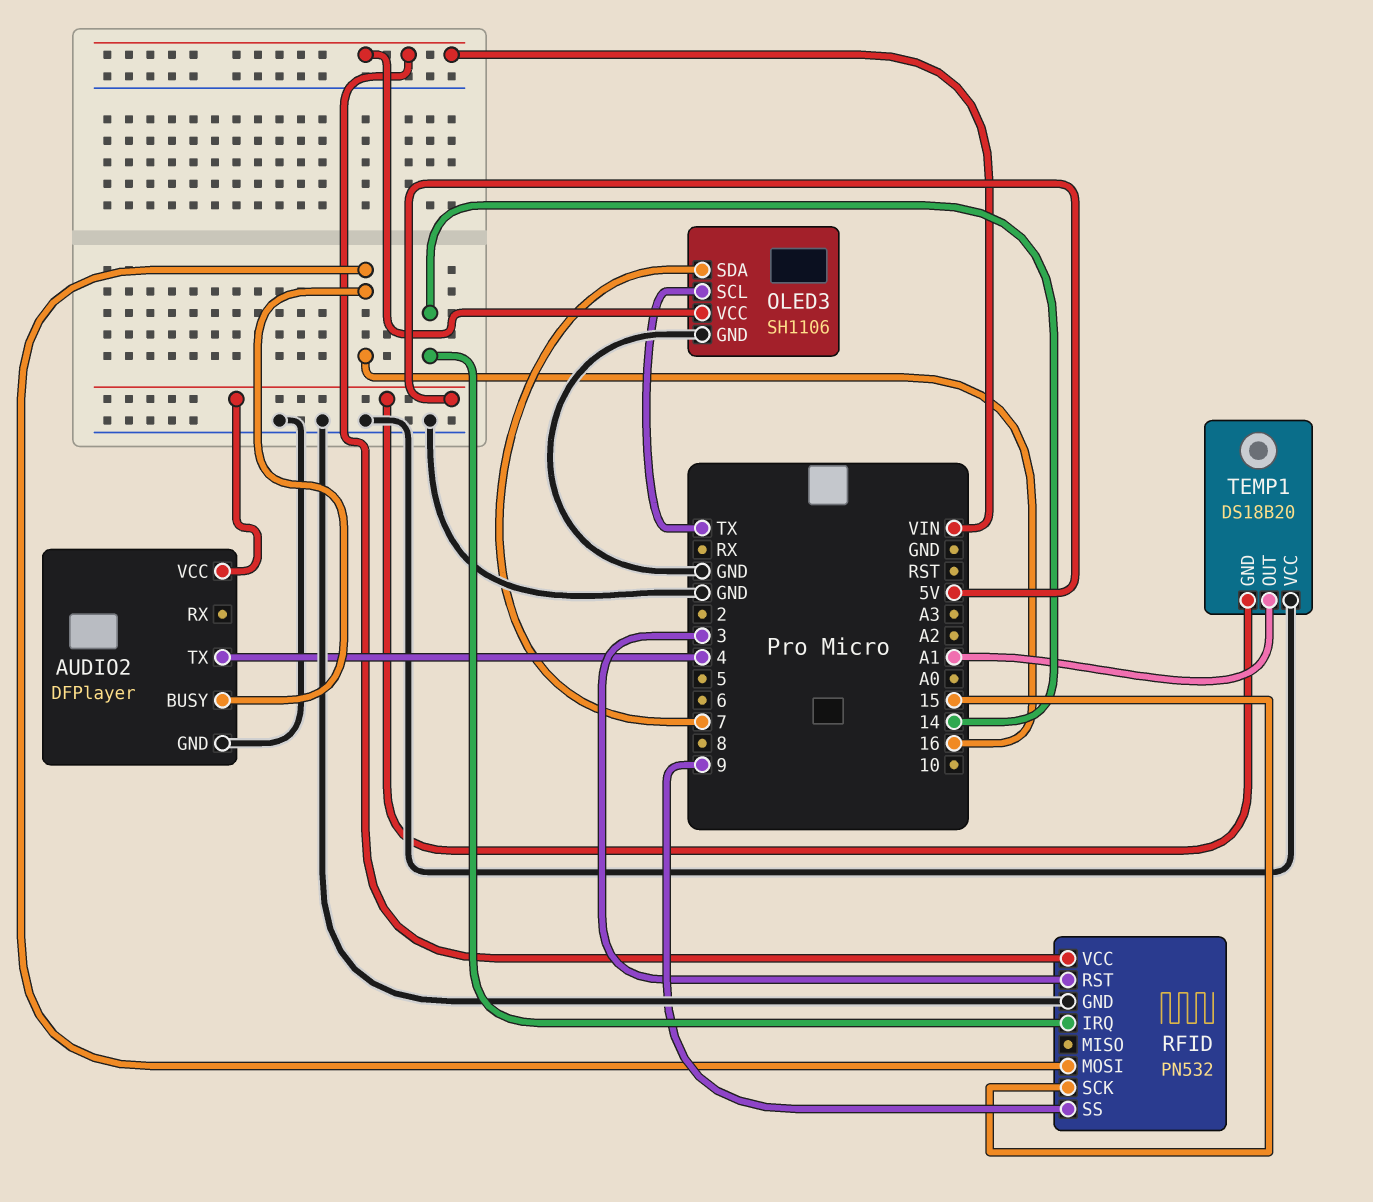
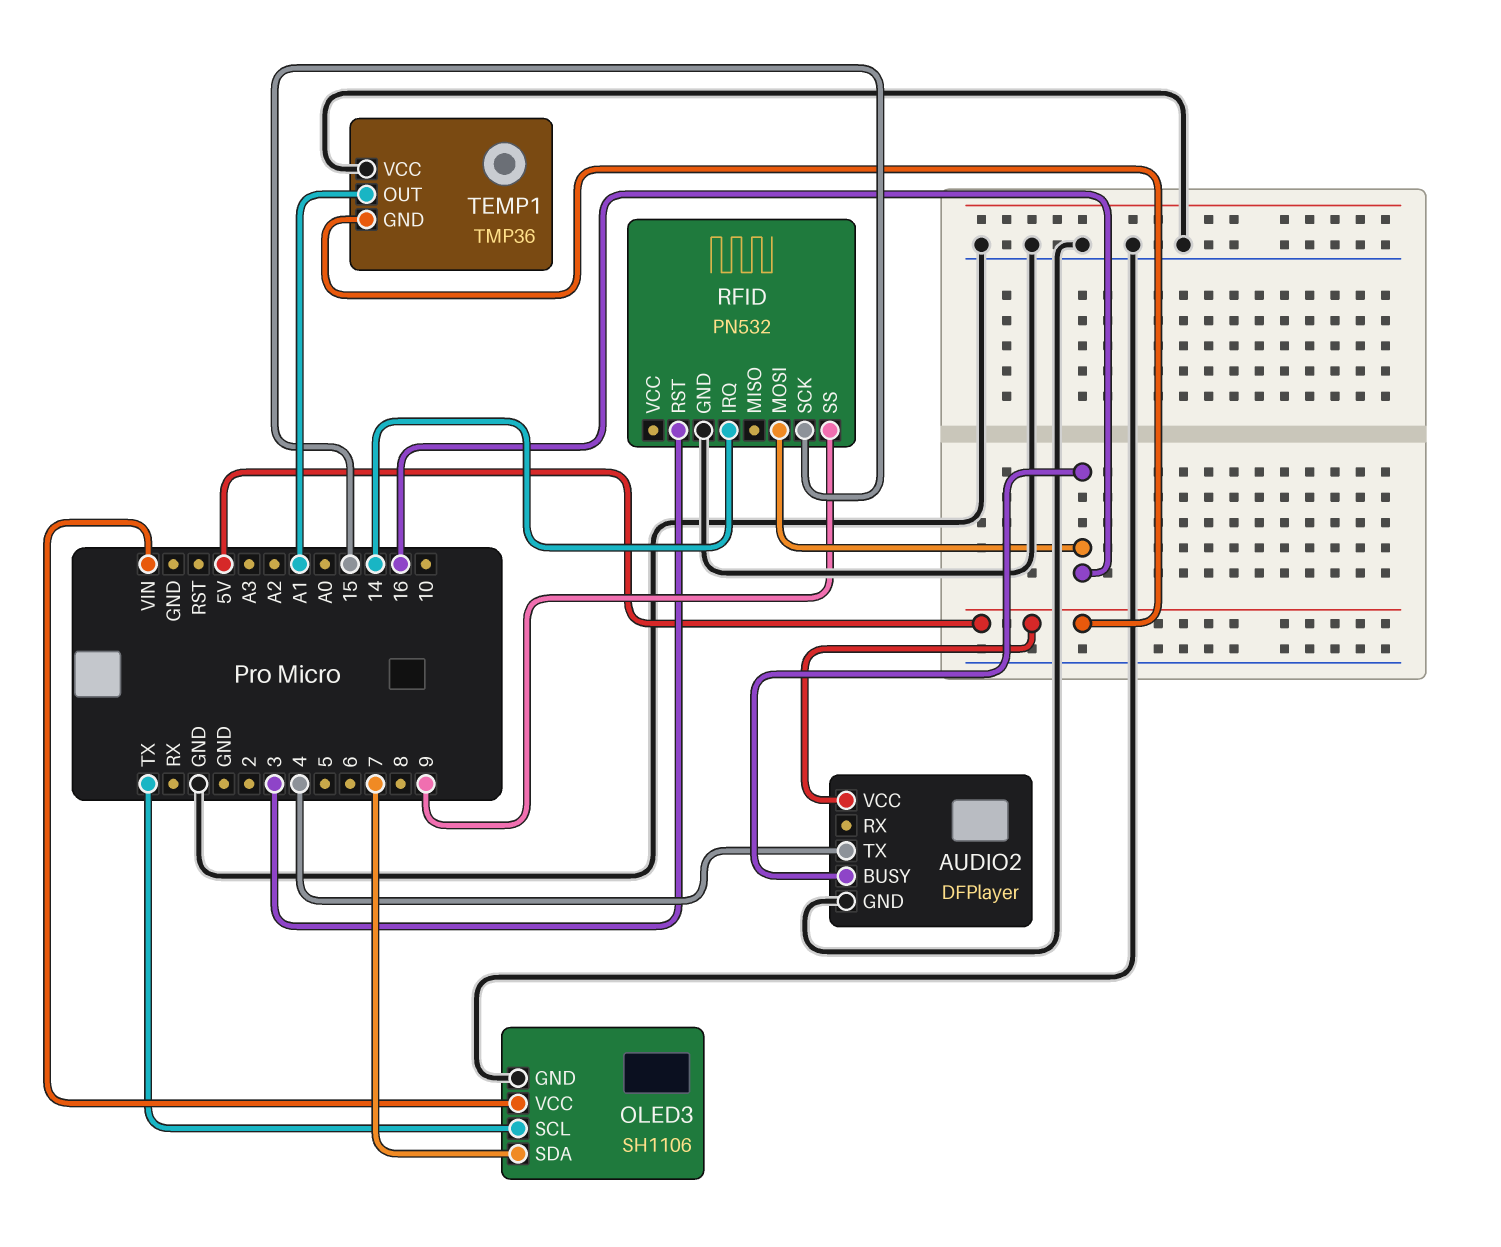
RFID pin VCC: VIN -> none
TEMP1: DS18B20 -> TMP36

